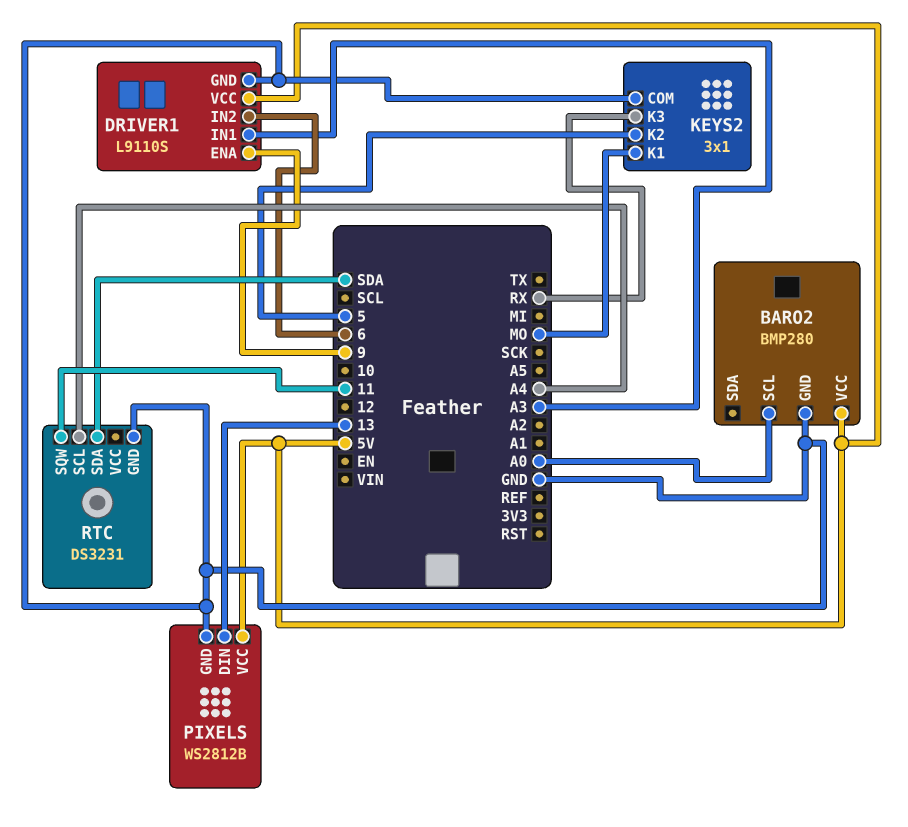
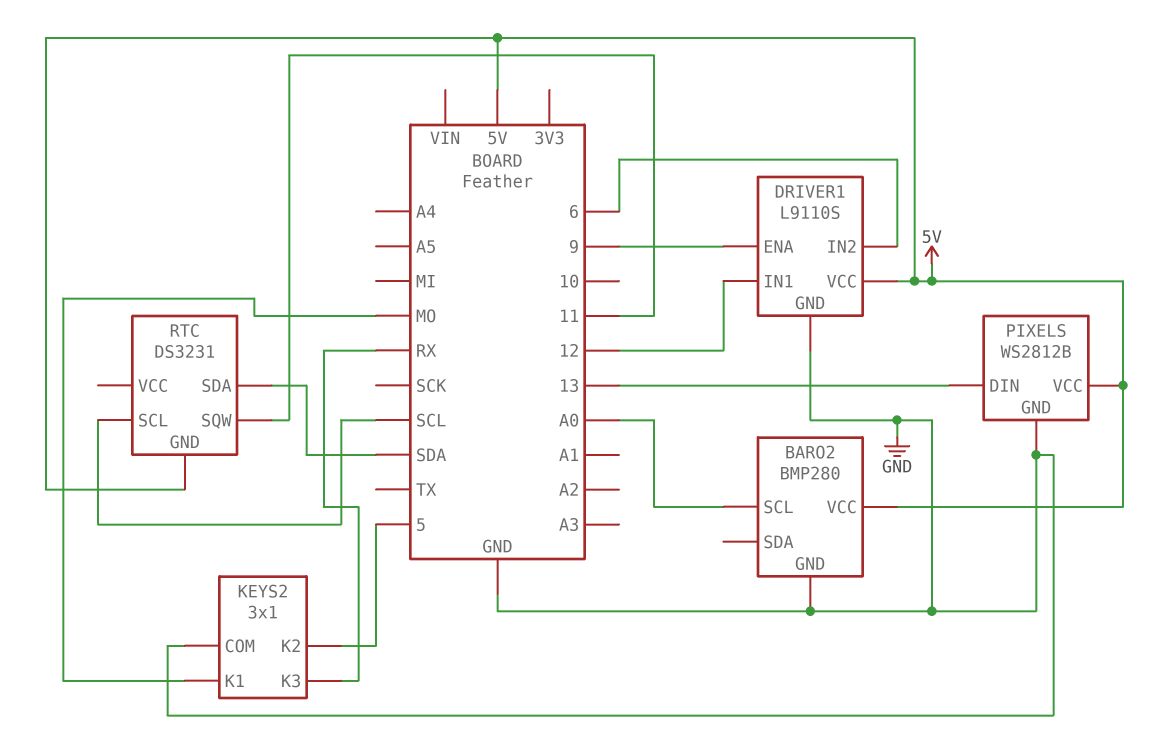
DRIVER1 pin IN1: A3 -> 12
RTC pin GND: GND -> 5V
RTC pin SCL: A4 -> SCL

